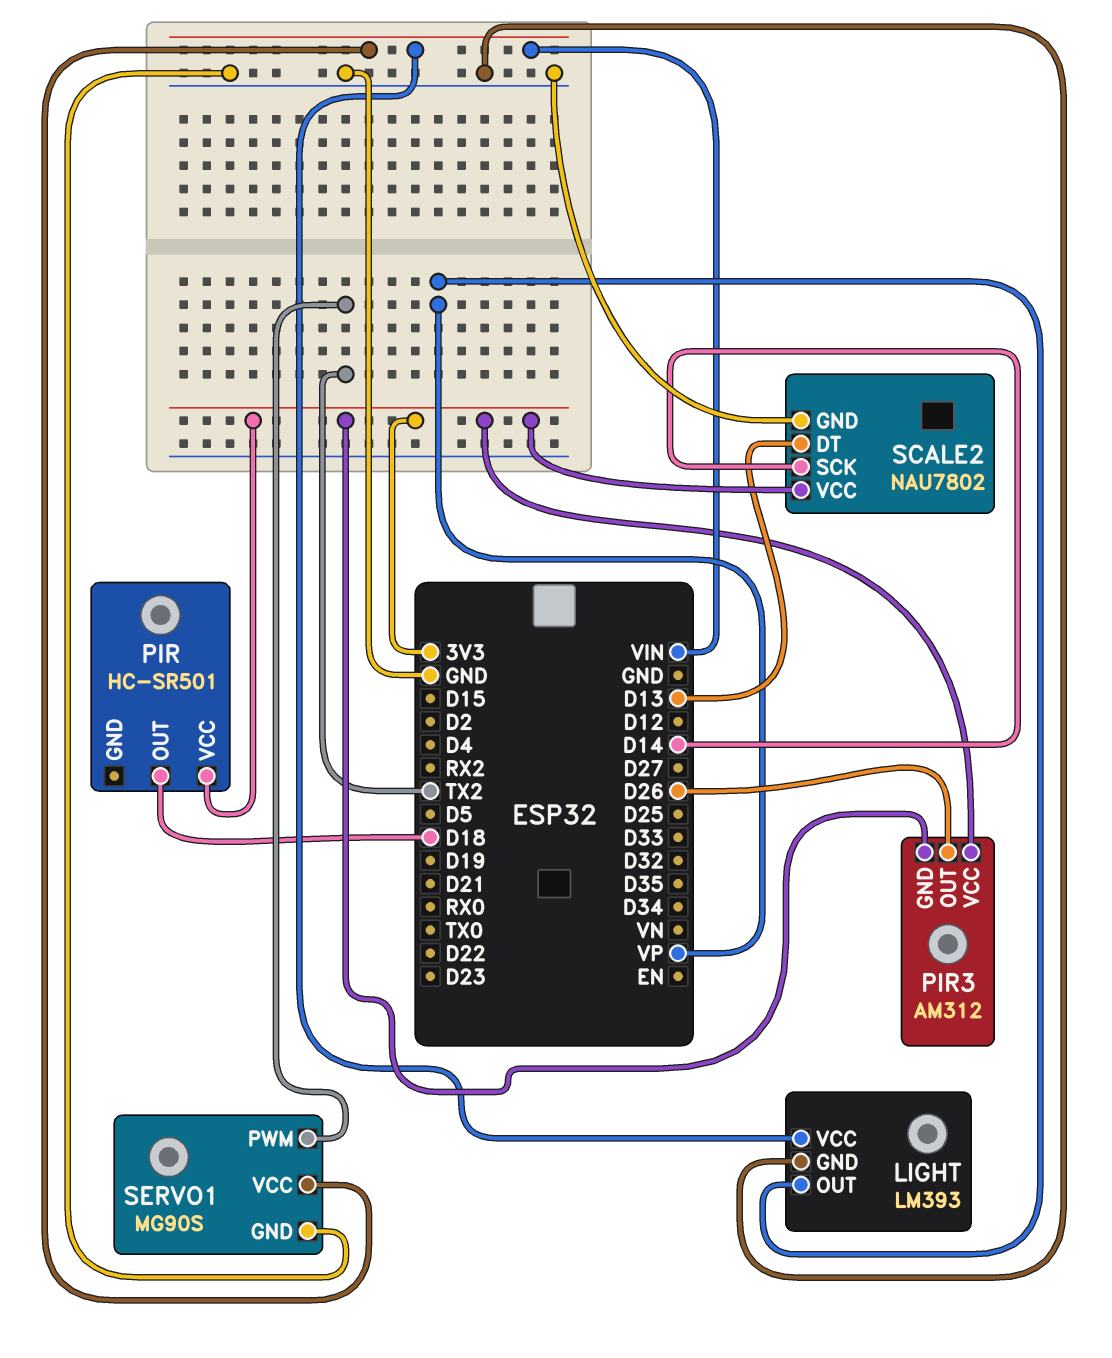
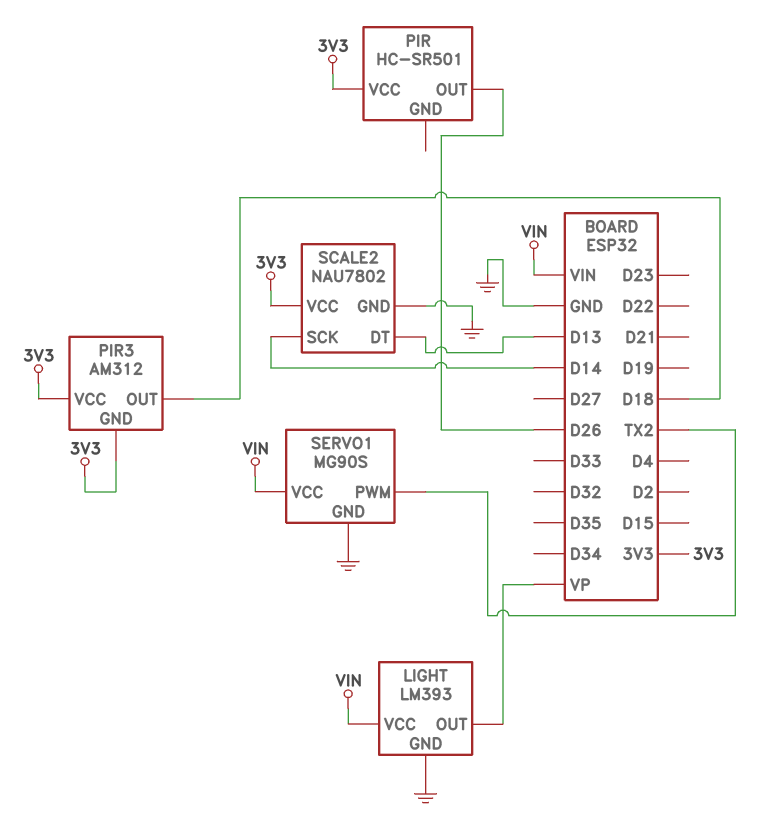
PIR pin OUT: D18 -> D26
PIR3 pin OUT: D26 -> D18

